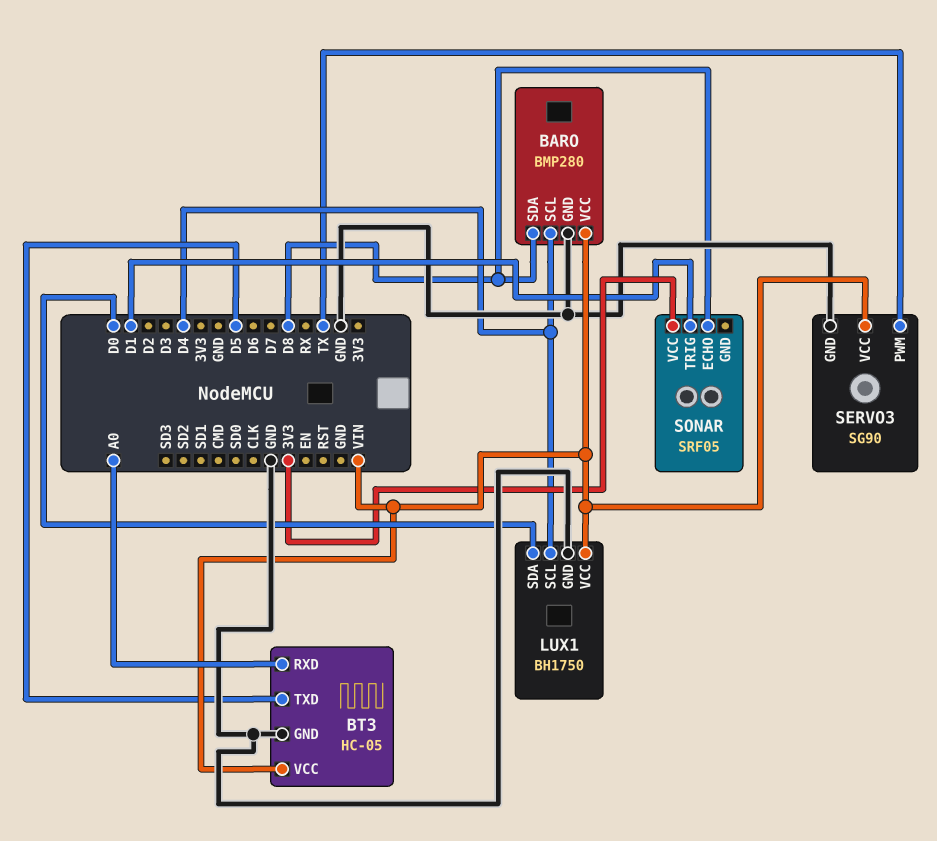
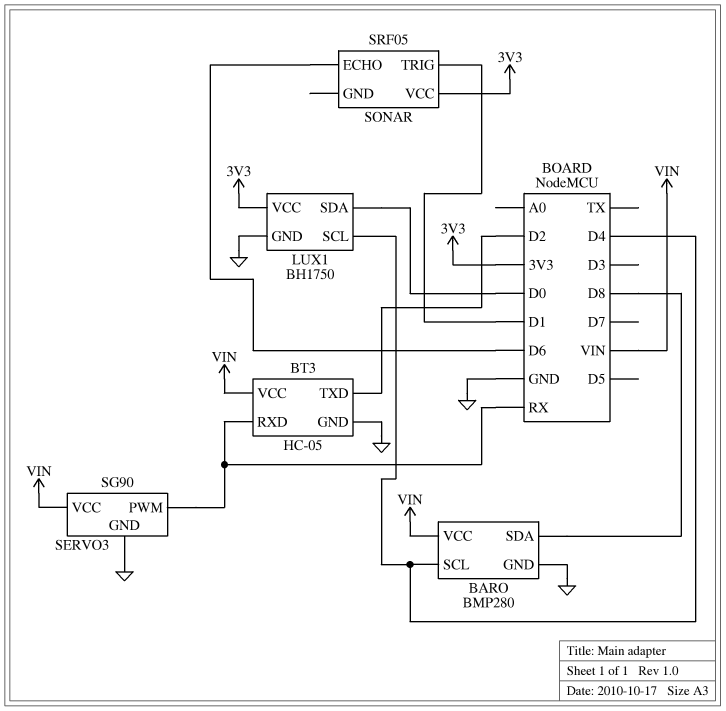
BT3 pin RXD: A0 -> RX
BT3 pin TXD: D5 -> D2
LUX1 pin VCC: VIN -> 3V3
SERVO3 pin PWM: TX -> RX
SONAR pin ECHO: D8 -> D6

